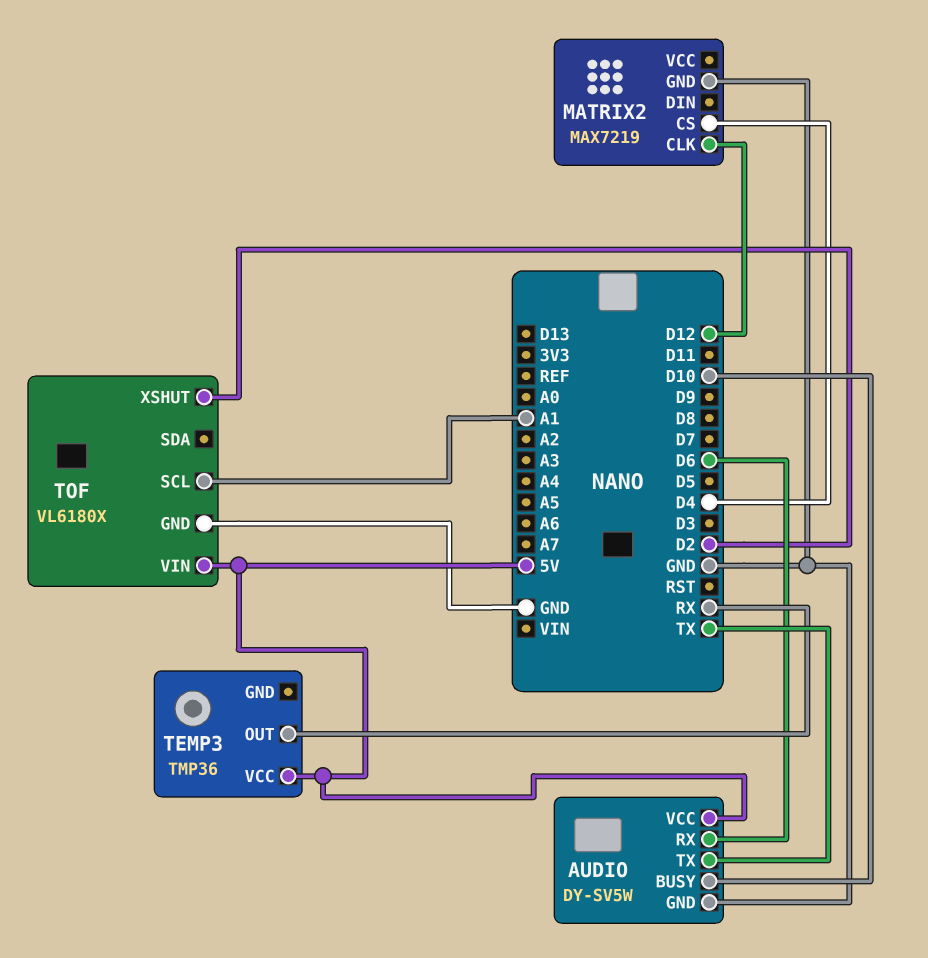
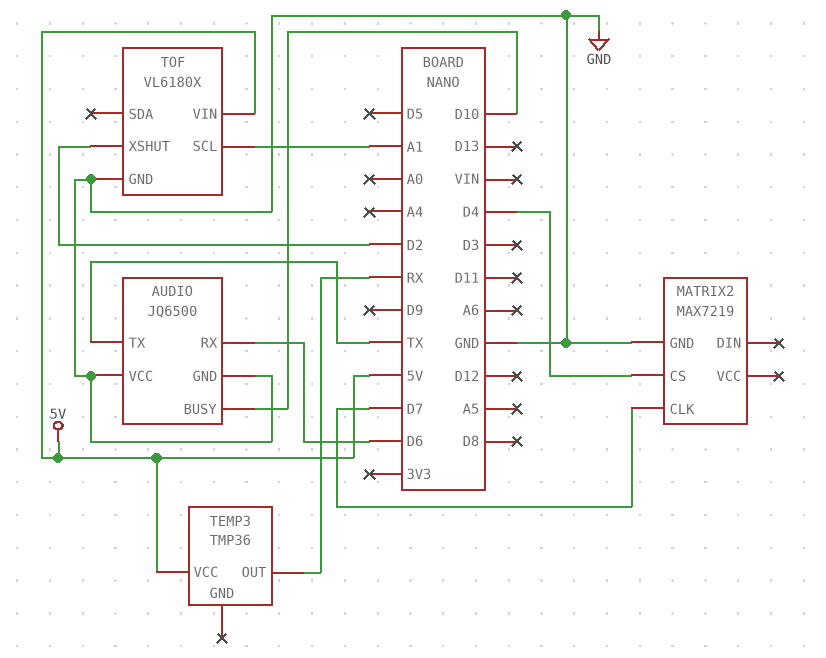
AUDIO: DY-SV5W -> JQ6500
AUDIO pin VCC: 5V -> GND
MATRIX2 pin CLK: D12 -> D7

